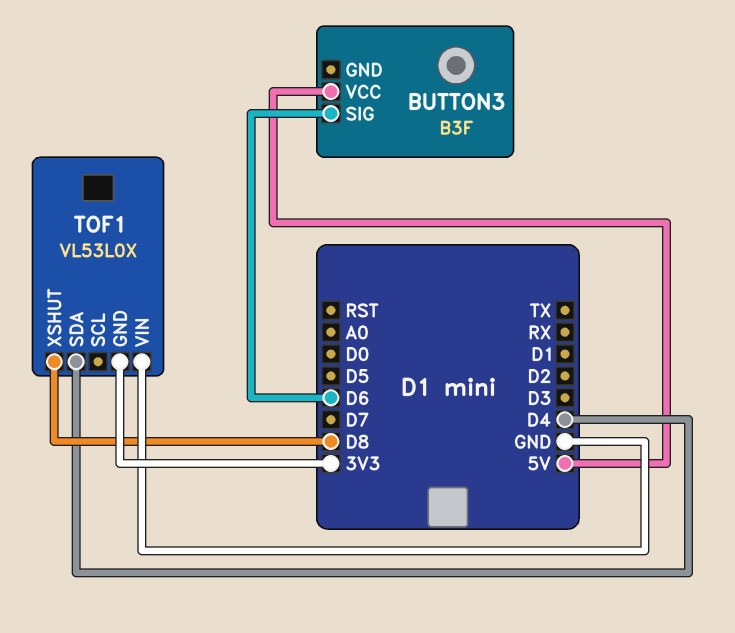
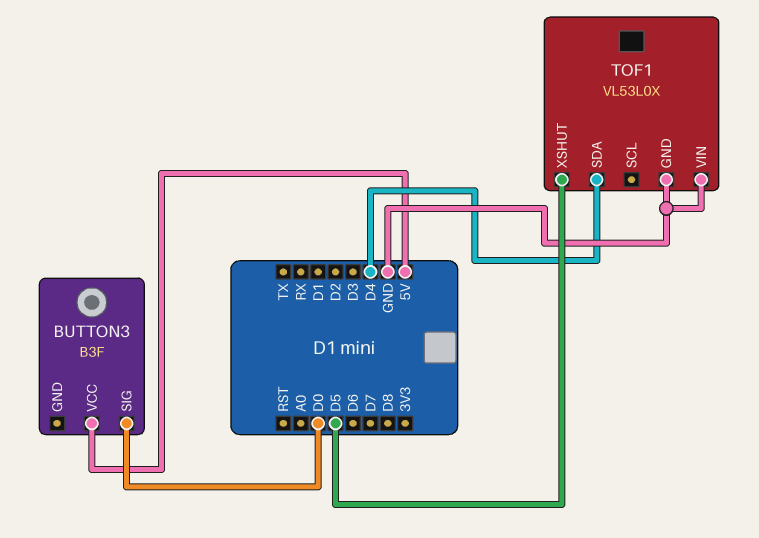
BUTTON3 pin SIG: D6 -> D0
TOF1 pin GND: 3V3 -> GND
TOF1 pin XSHUT: D8 -> D5

